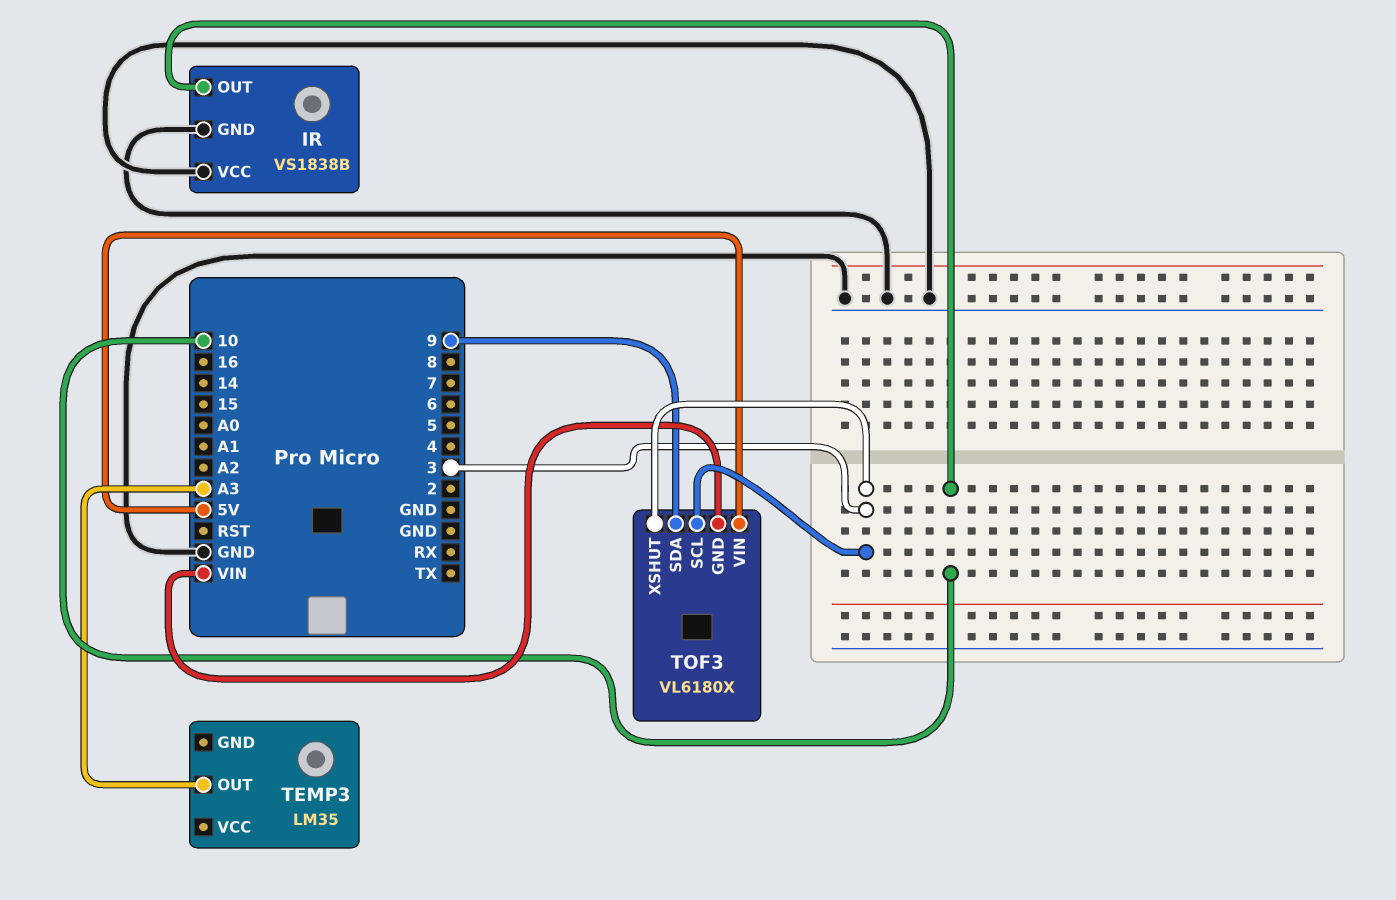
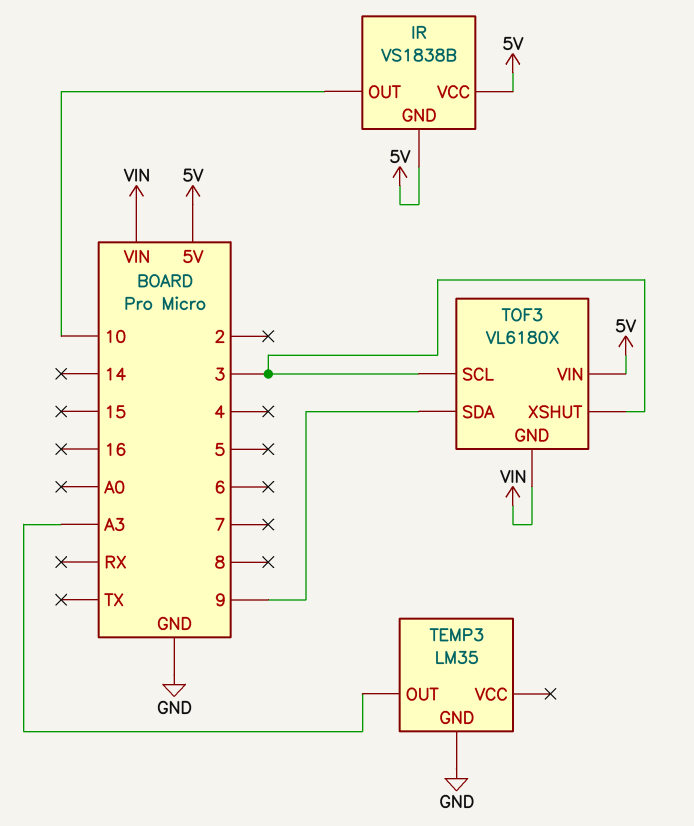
IR pin GND: GND -> 5V
IR pin VCC: GND -> 5V
TEMP3 pin GND: none -> GND

